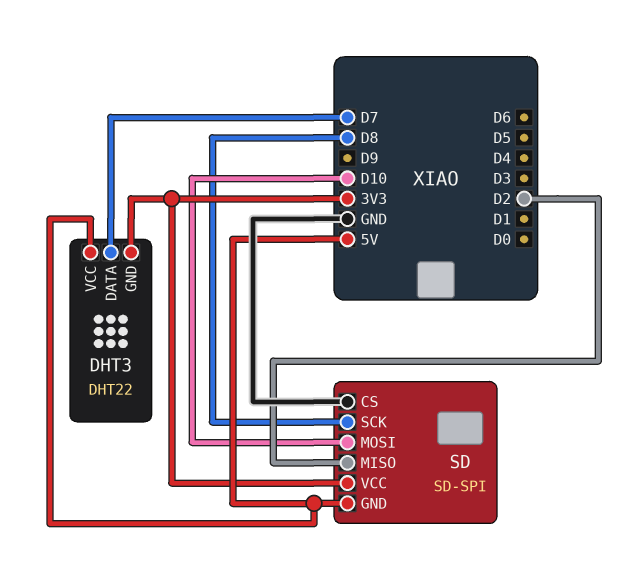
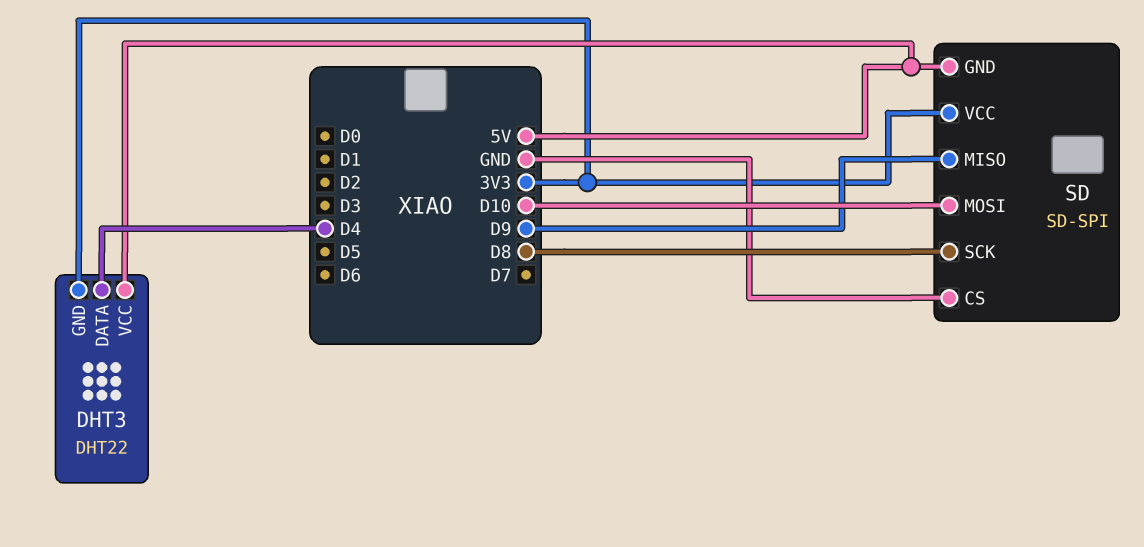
DHT3 pin DATA: D7 -> D4
SD pin MISO: D2 -> D9

